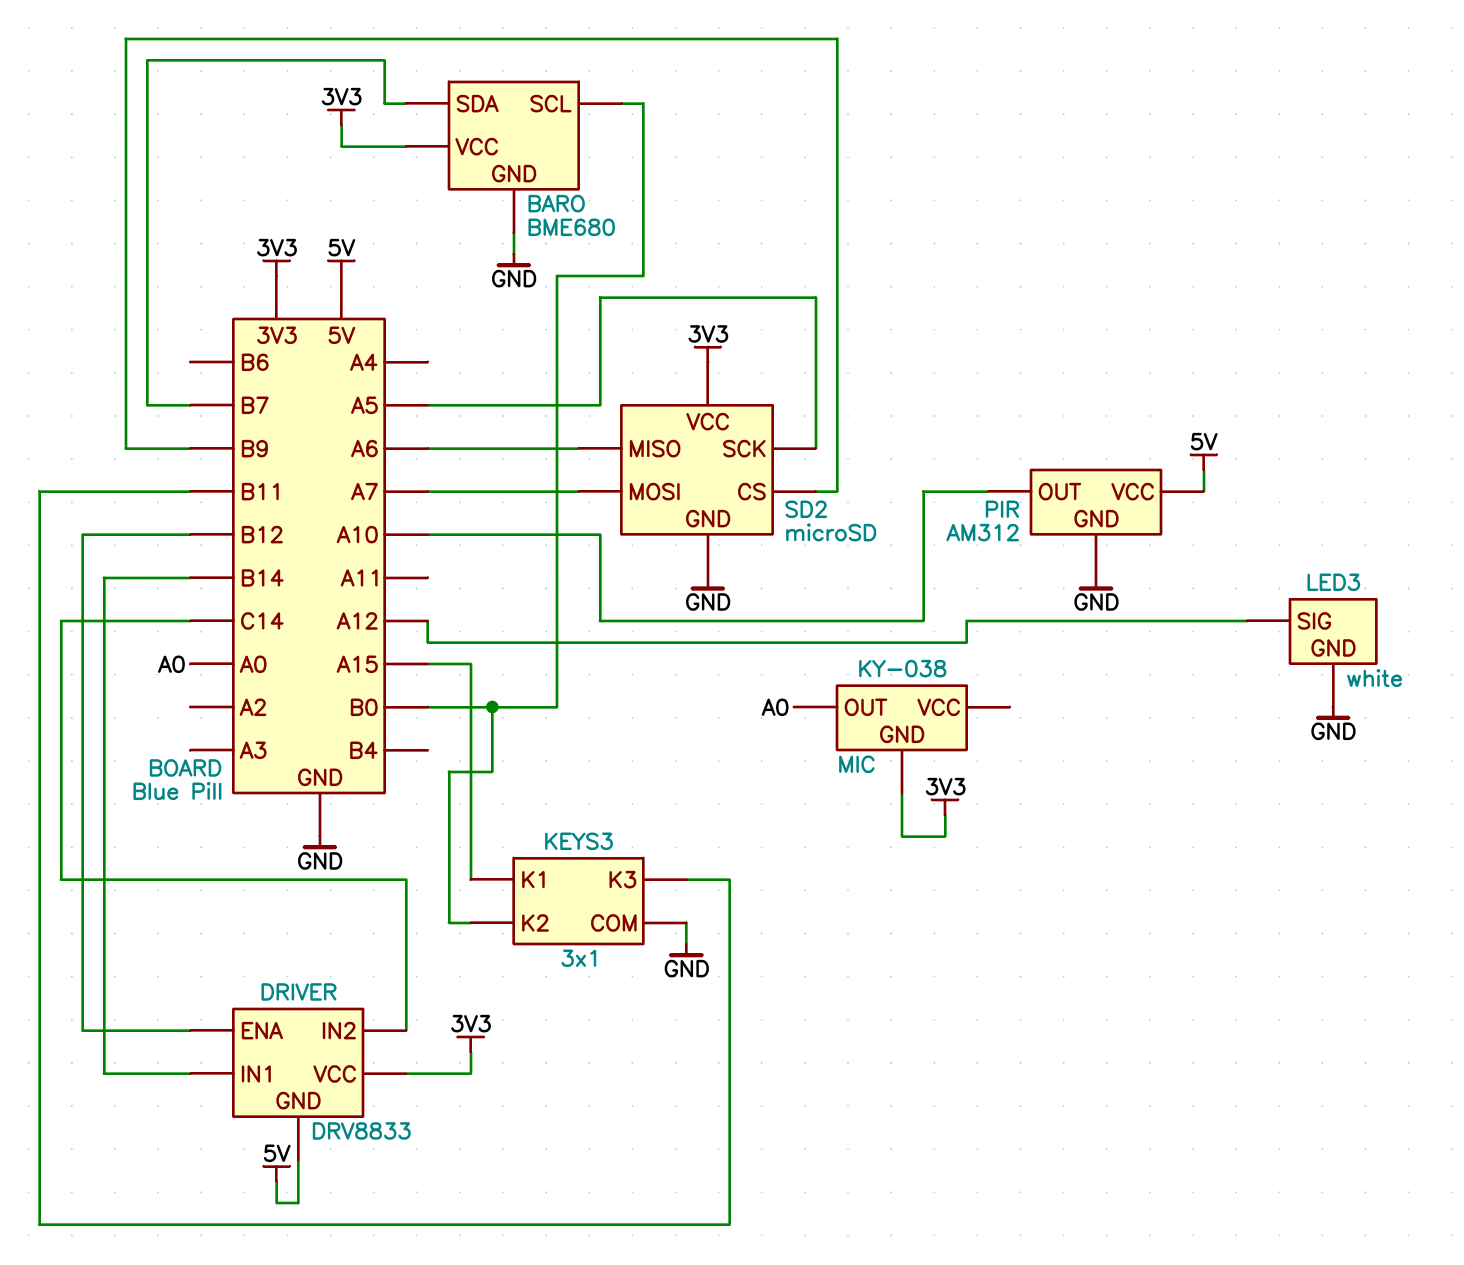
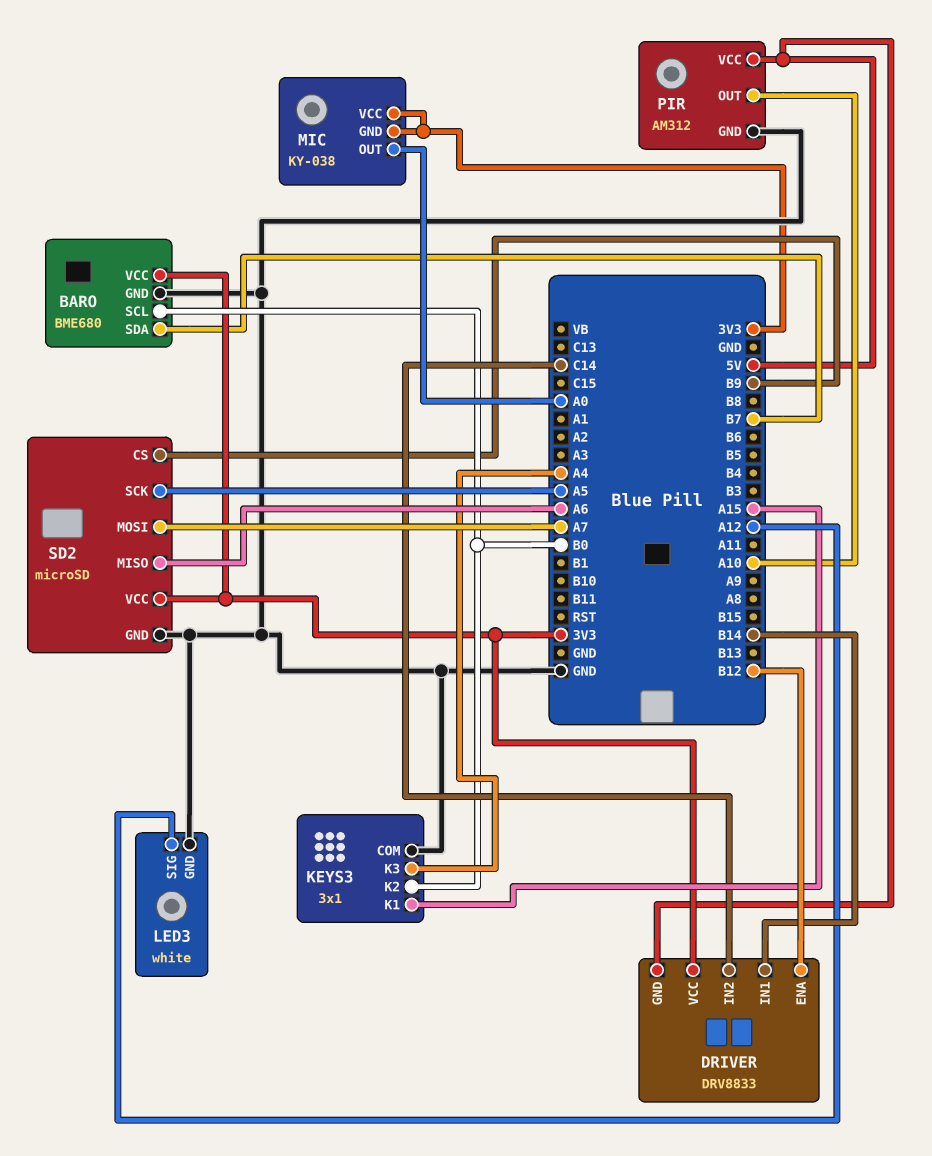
KEYS3 pin K3: B11 -> A4
MIC pin VCC: none -> 3V3

